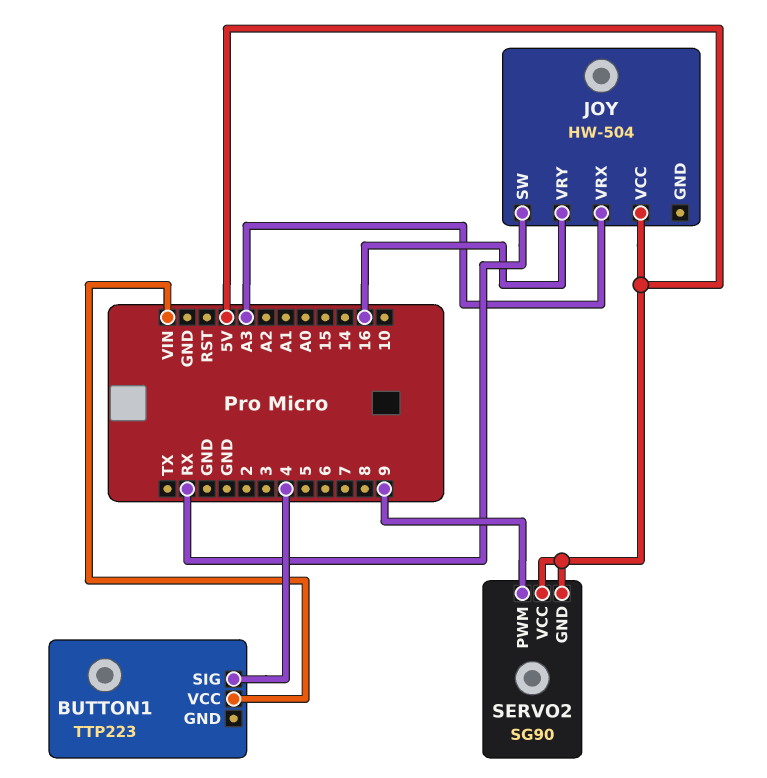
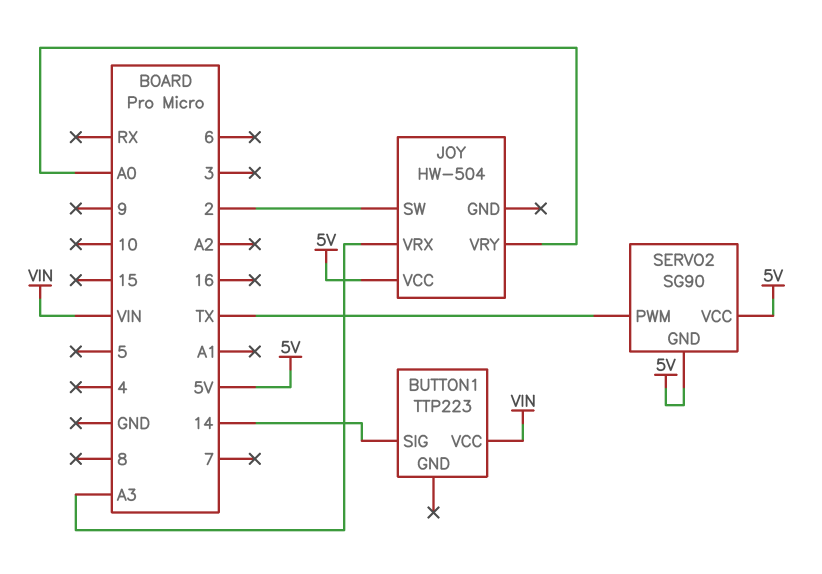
BUTTON1 pin SIG: 4 -> 14
JOY pin SW: RX -> 2
JOY pin VRY: 16 -> A0
SERVO2 pin PWM: 9 -> TX

